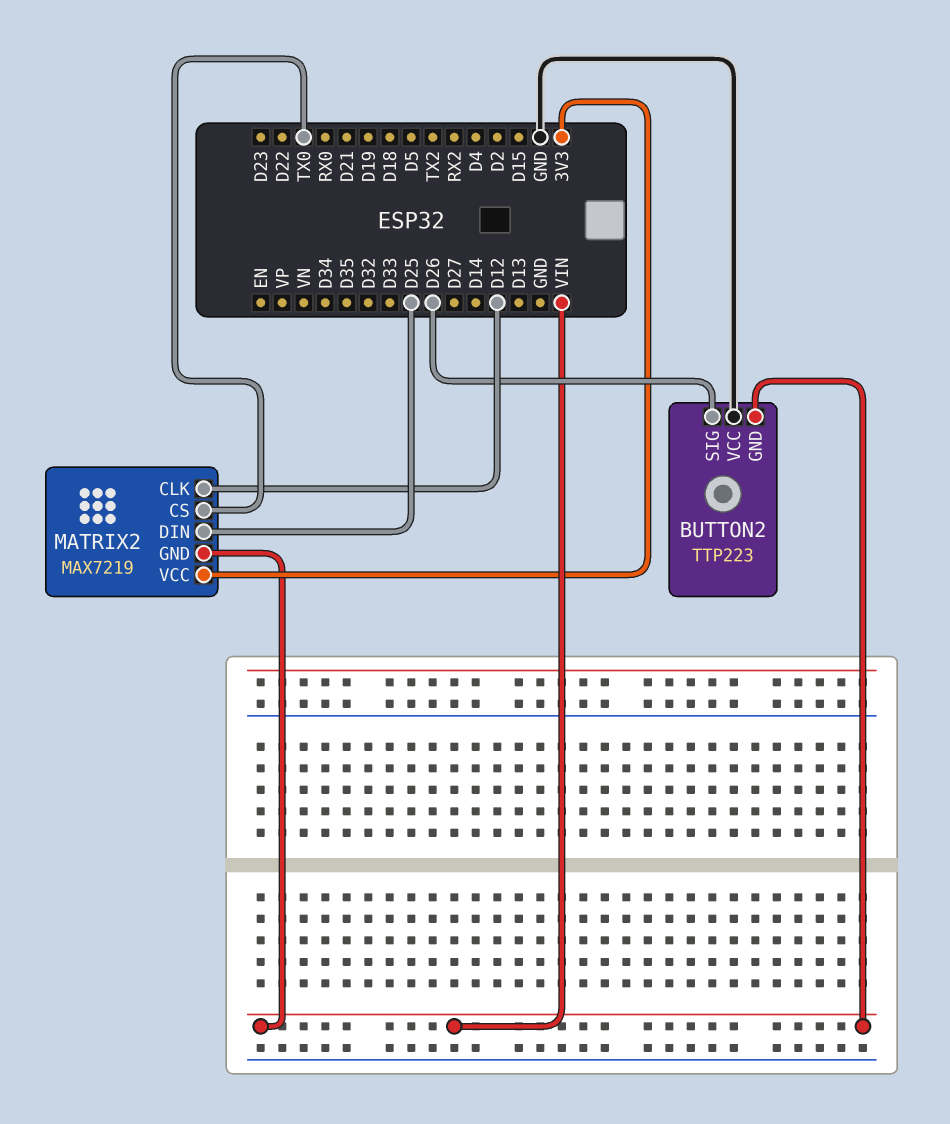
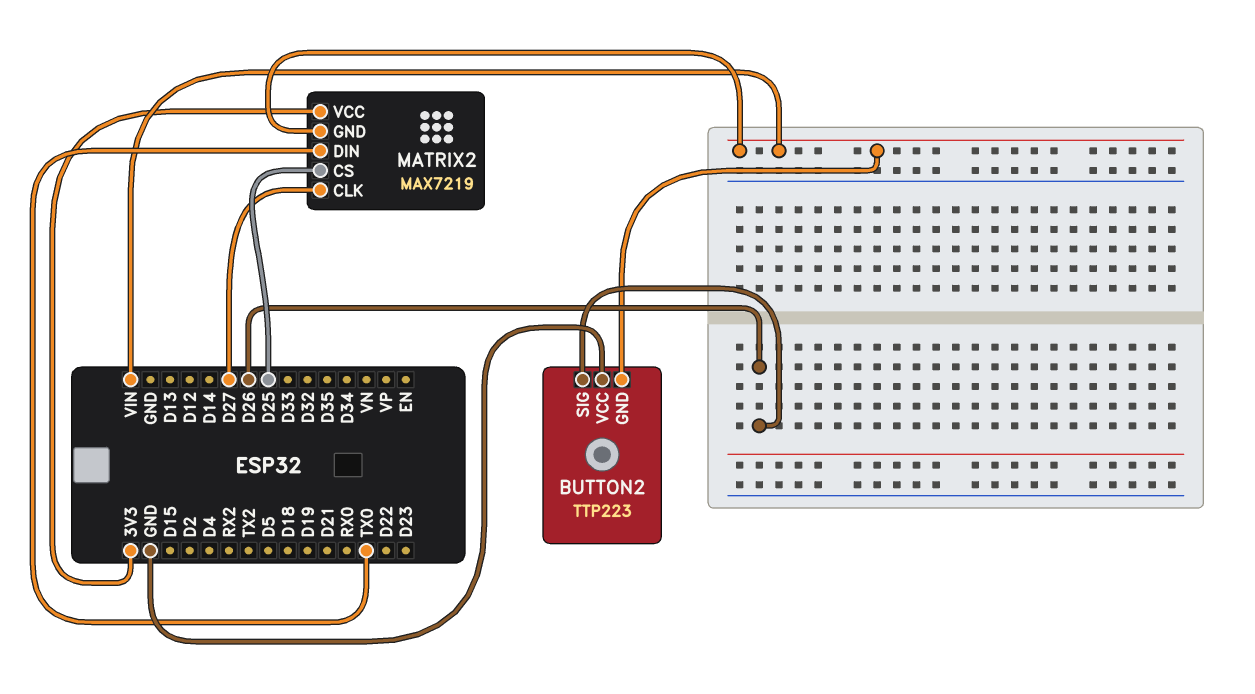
MATRIX2 pin CLK: D12 -> D27
MATRIX2 pin CS: TX0 -> D25
MATRIX2 pin DIN: D25 -> TX0

